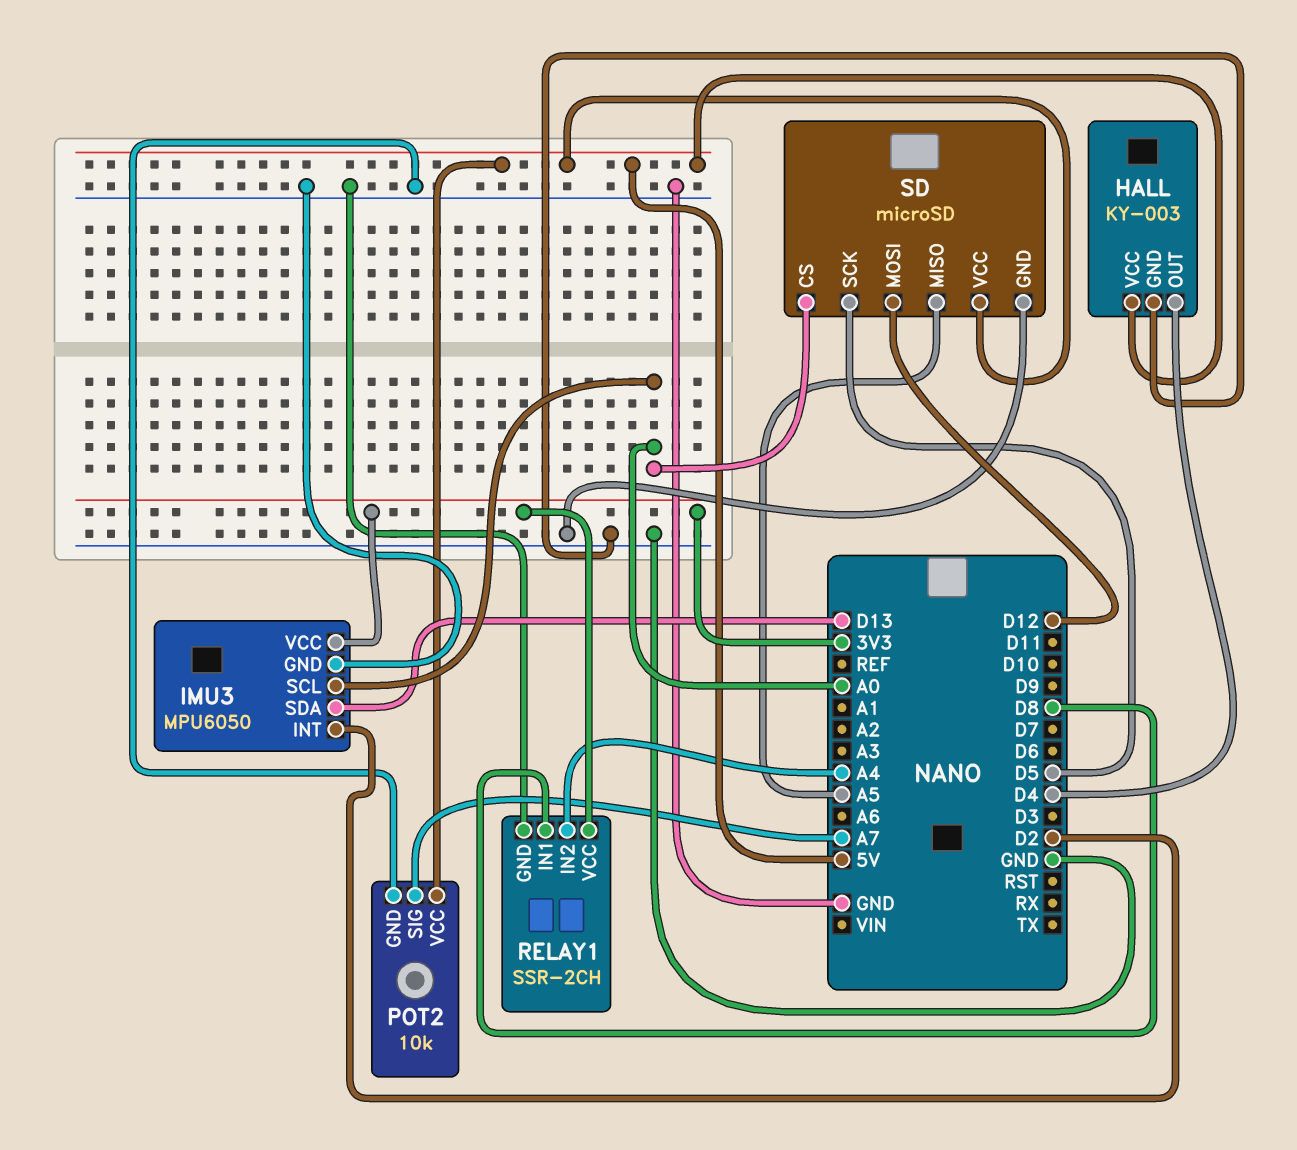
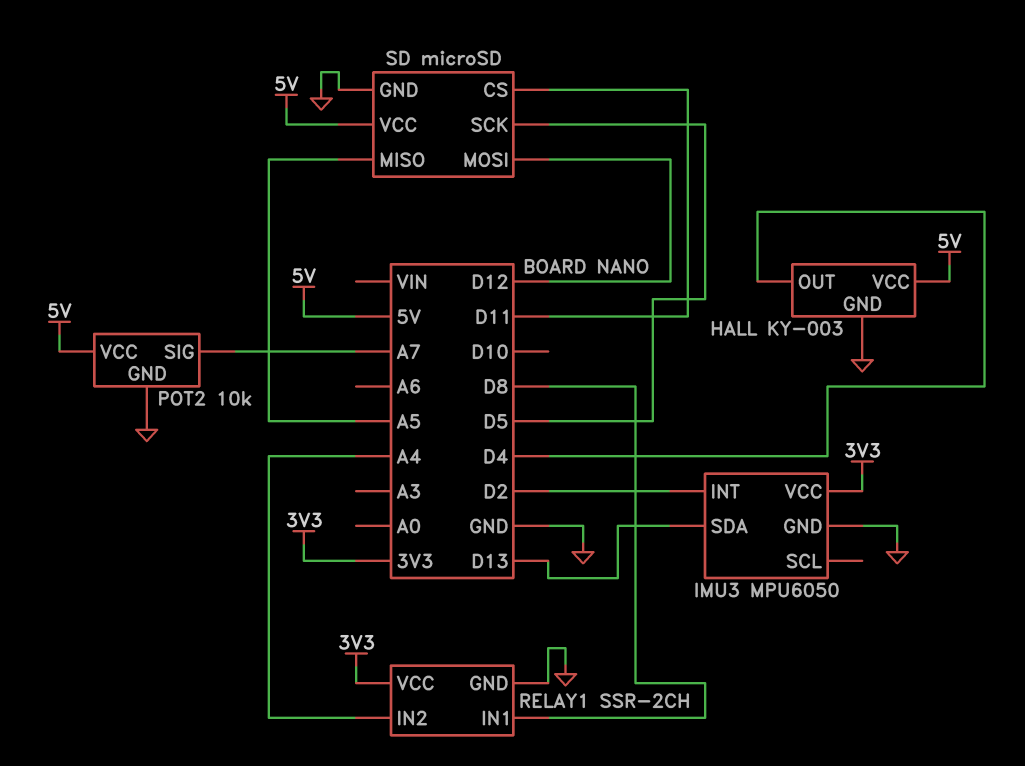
IMU3 pin SCL: A0 -> none
SD pin CS: A0 -> D11

